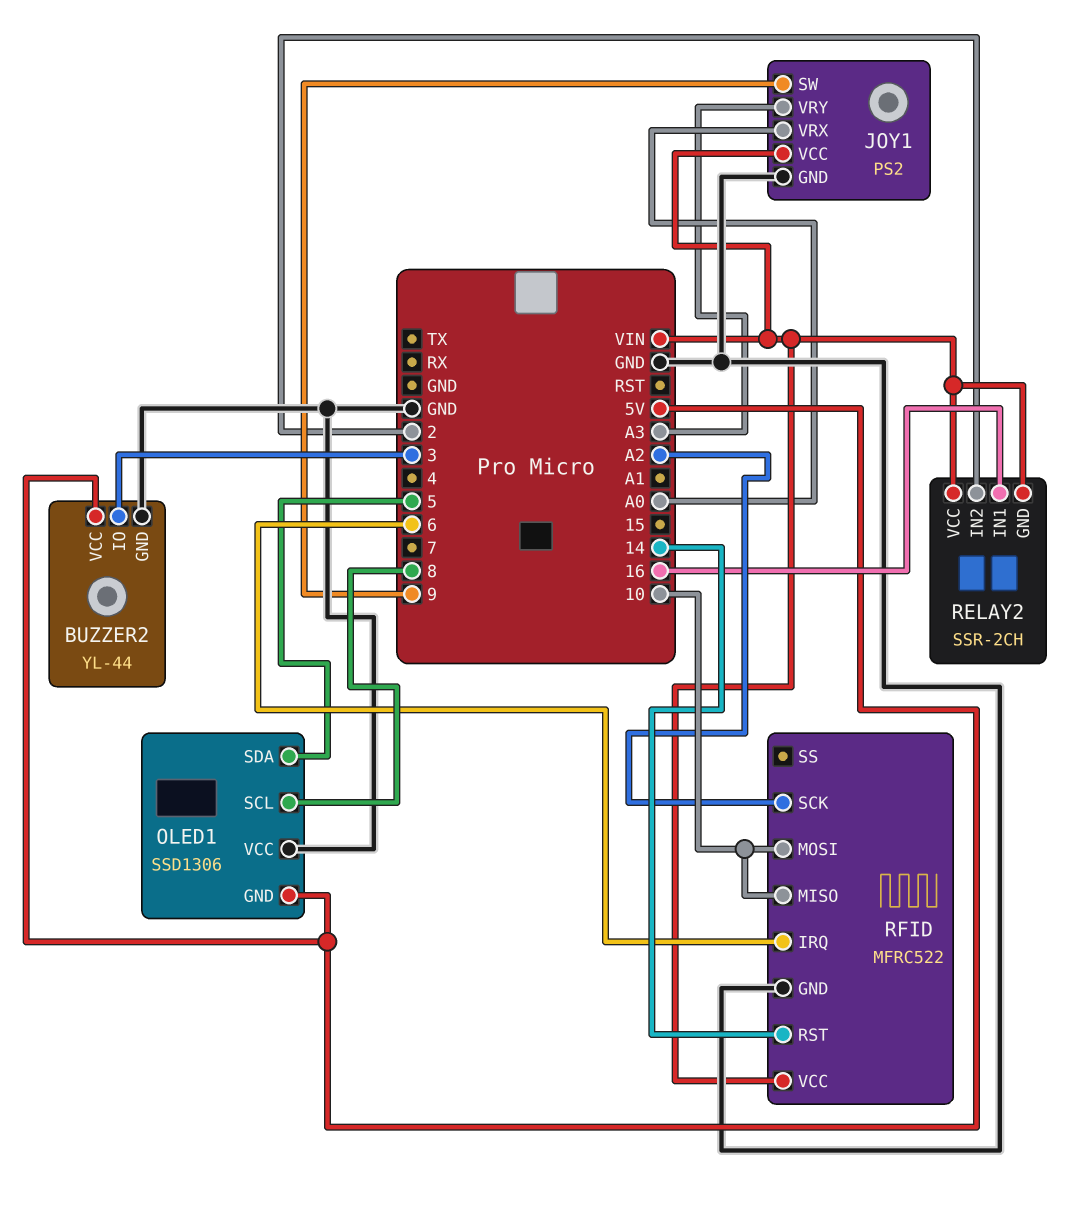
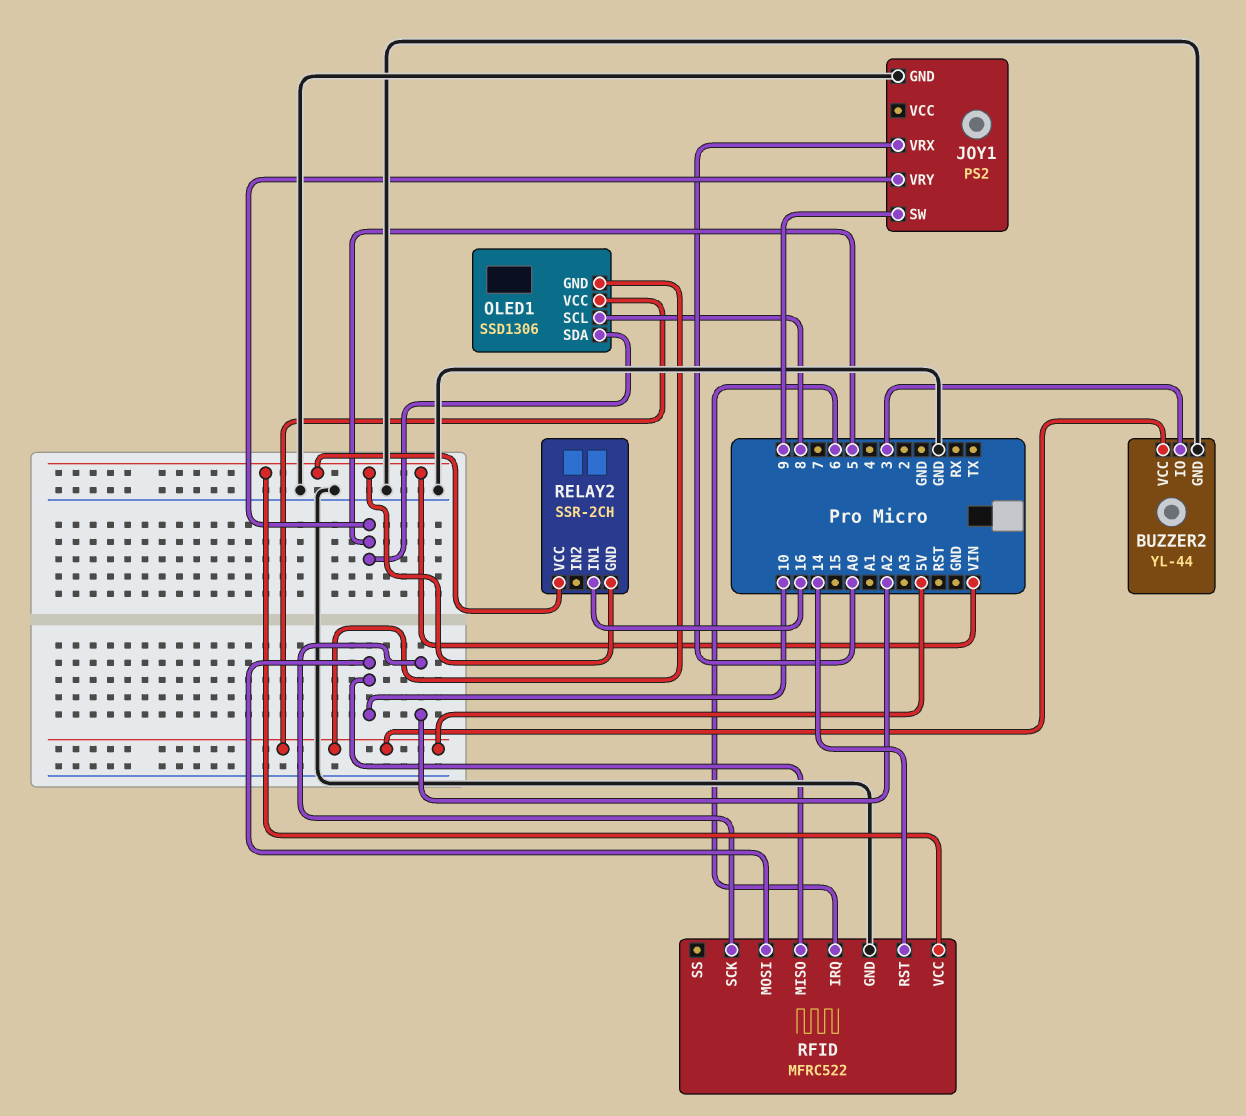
JOY1 pin VCC: VIN -> none
JOY1 pin VRY: A3 -> 5
OLED1 pin VCC: GND -> 5V
RELAY2 pin IN2: 2 -> none

